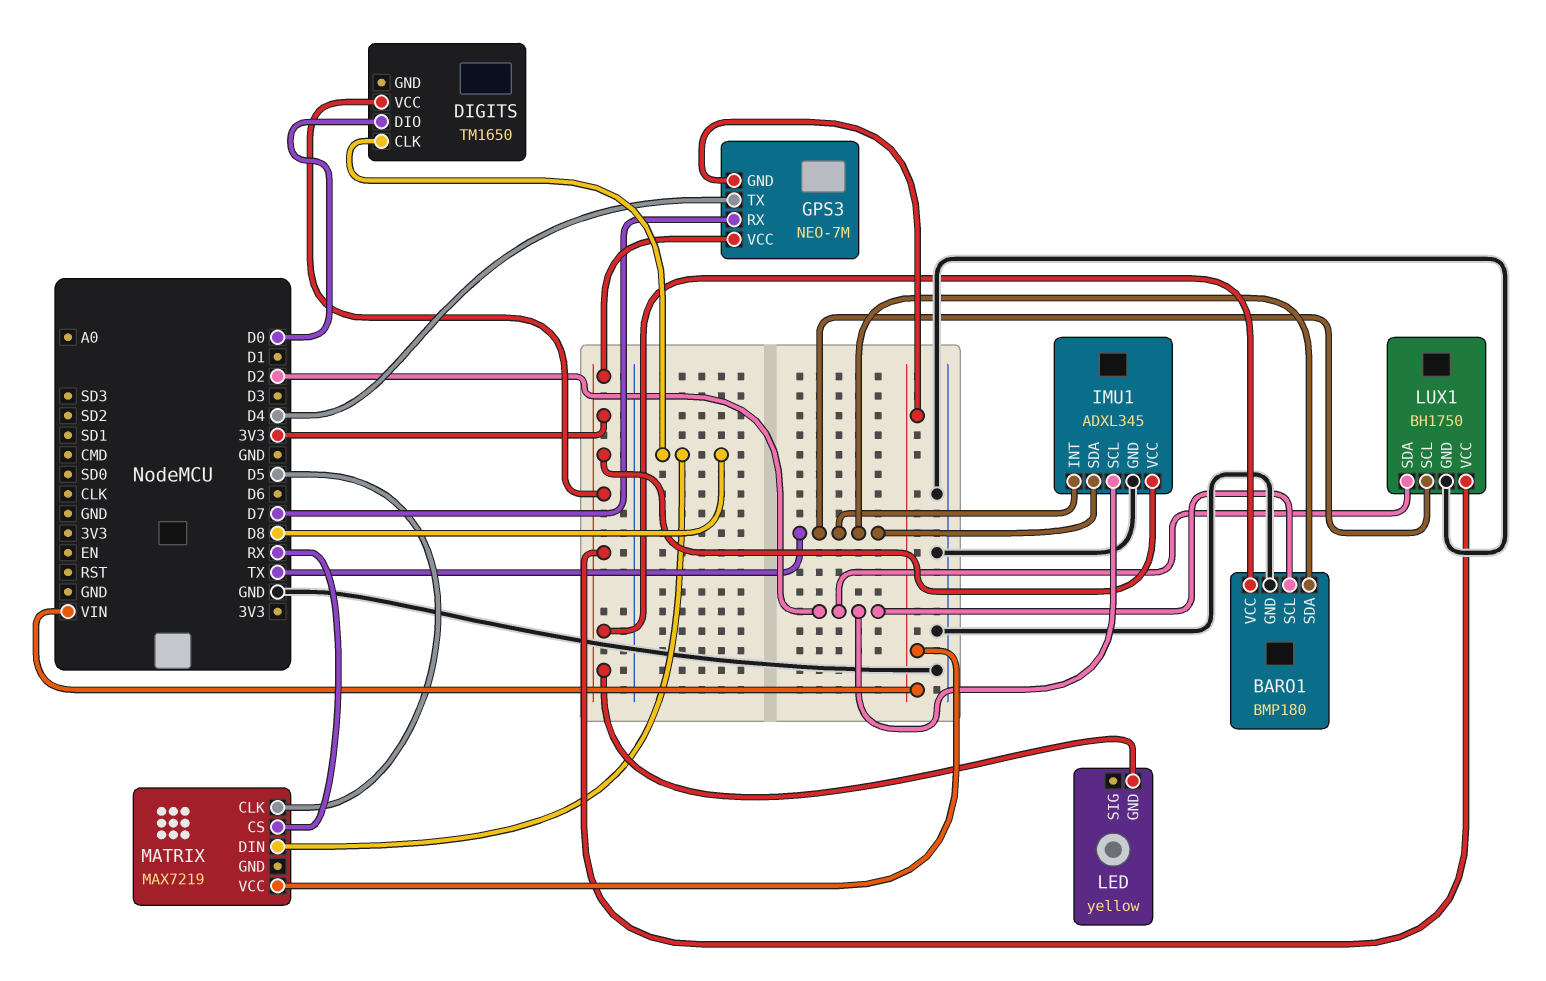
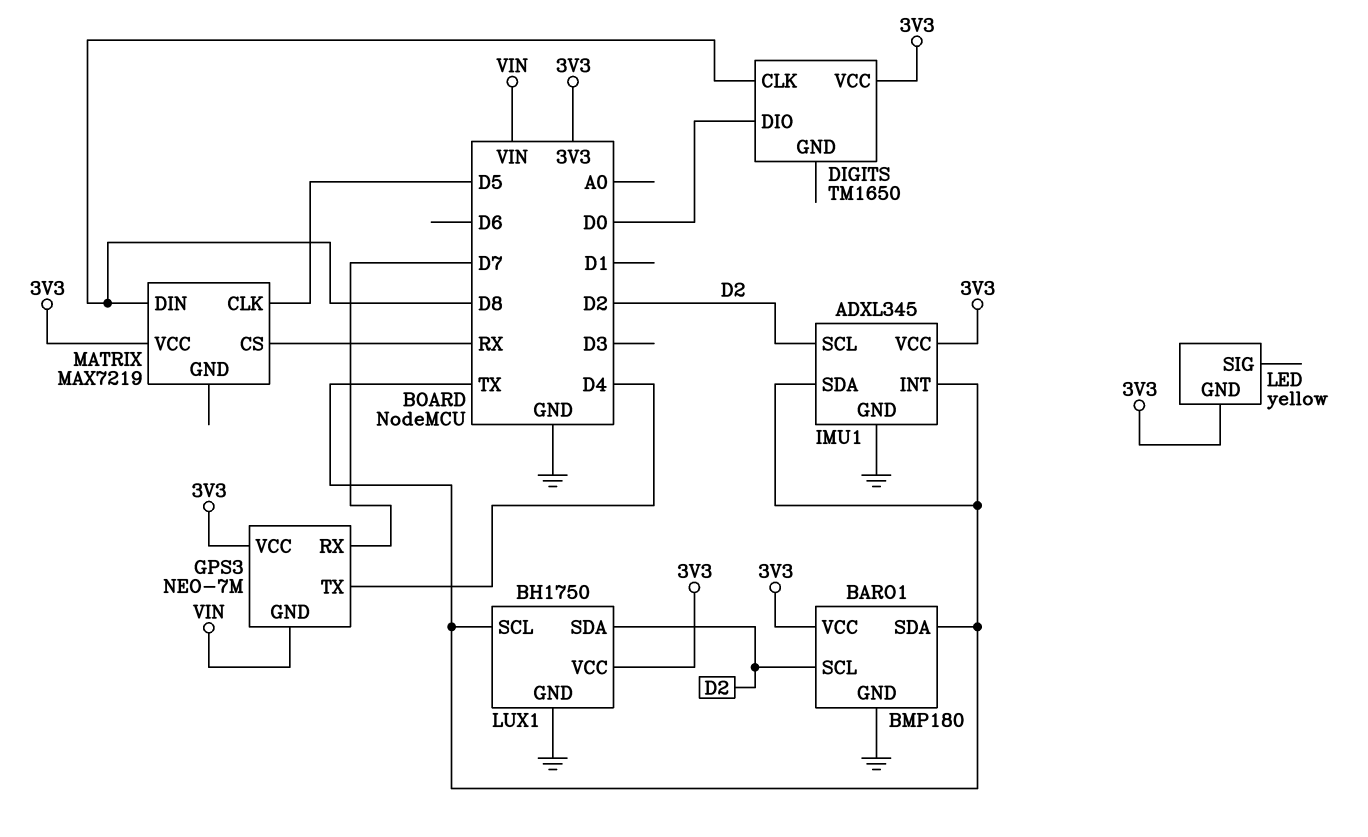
MATRIX pin VCC: VIN -> 3V3

